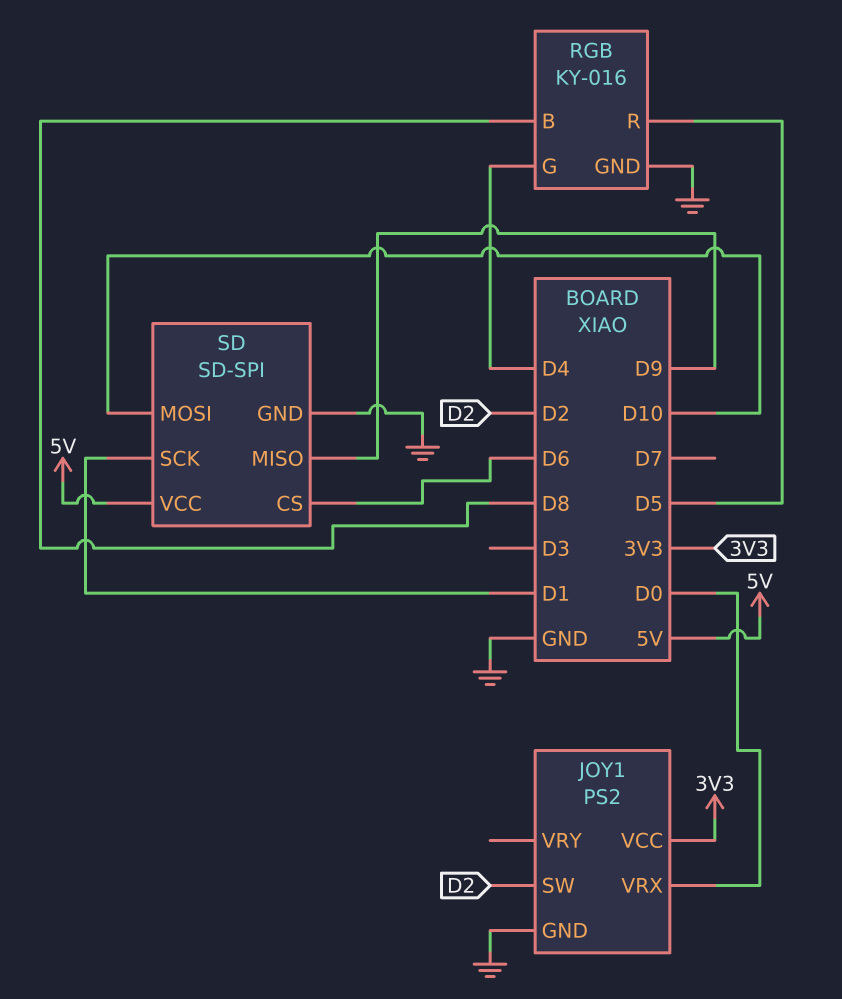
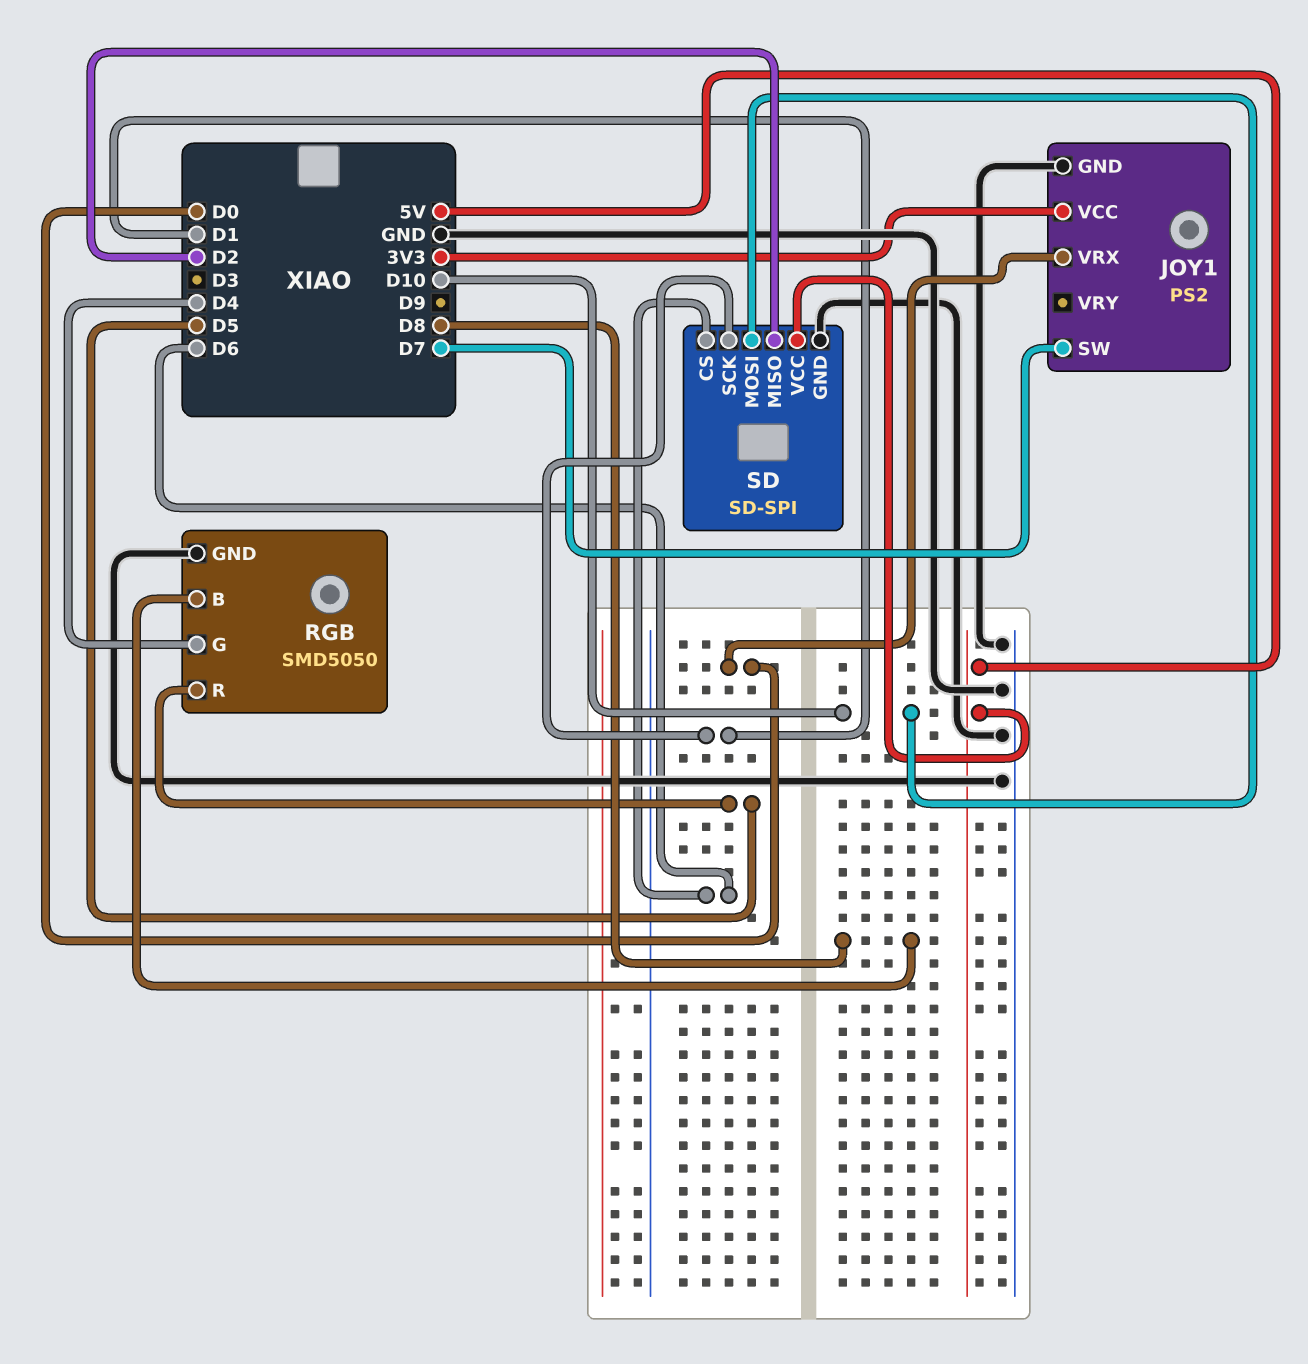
JOY1 pin SW: D2 -> D7
RGB: KY-016 -> SMD5050
SD pin MISO: D9 -> D2

